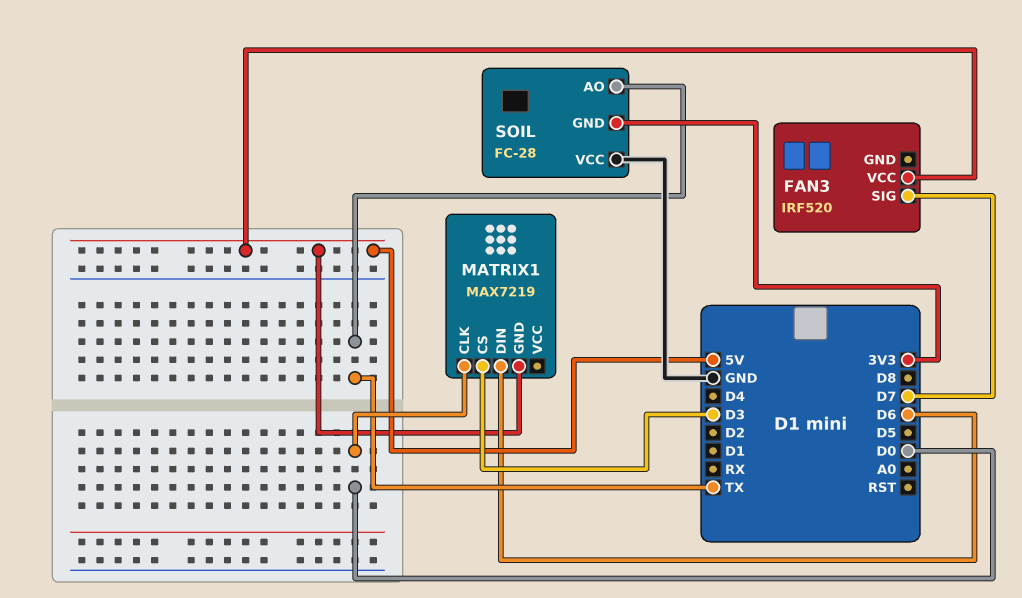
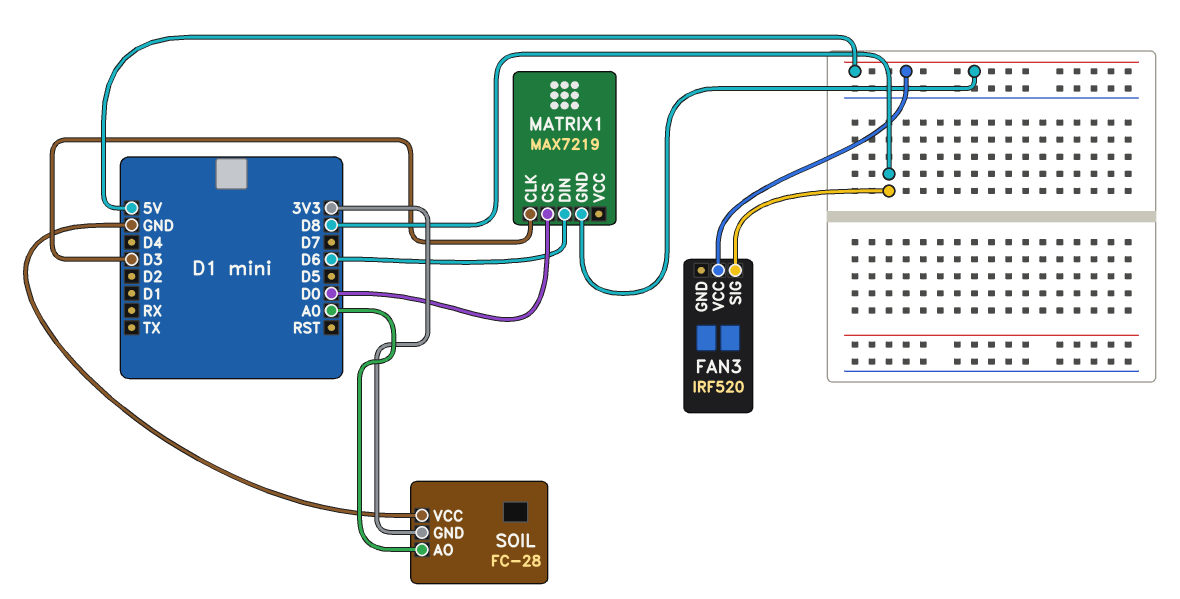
FAN3 pin SIG: D7 -> D8
MATRIX1 pin CLK: D0 -> D3
MATRIX1 pin CS: D3 -> D0
SOIL pin AO: TX -> A0

